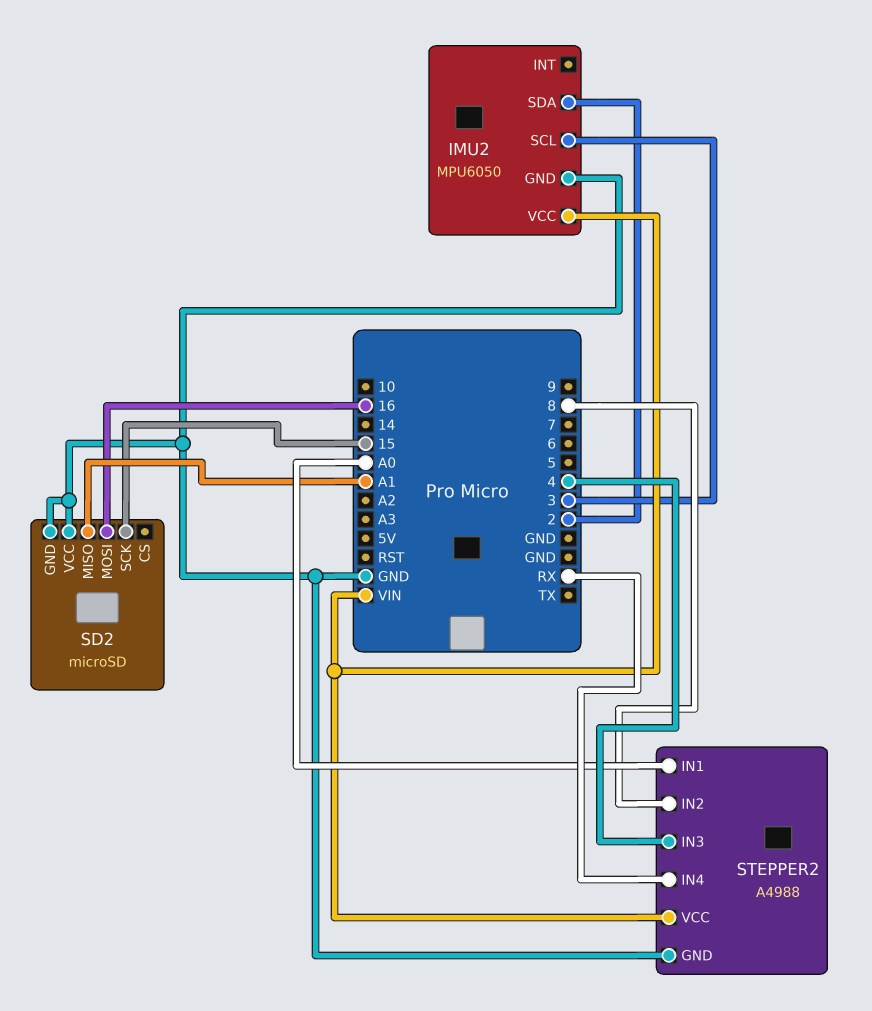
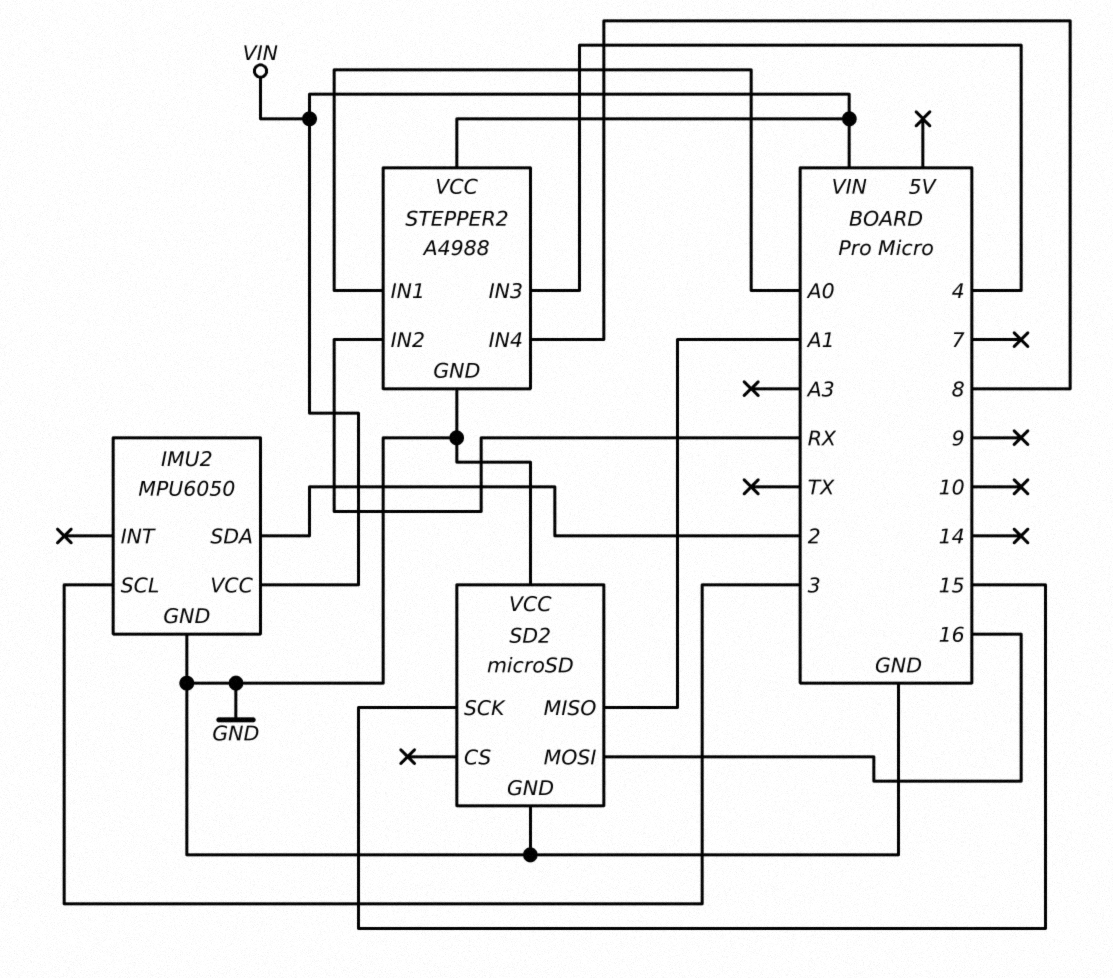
STEPPER2 pin IN2: 8 -> RX
STEPPER2 pin IN4: RX -> 8

